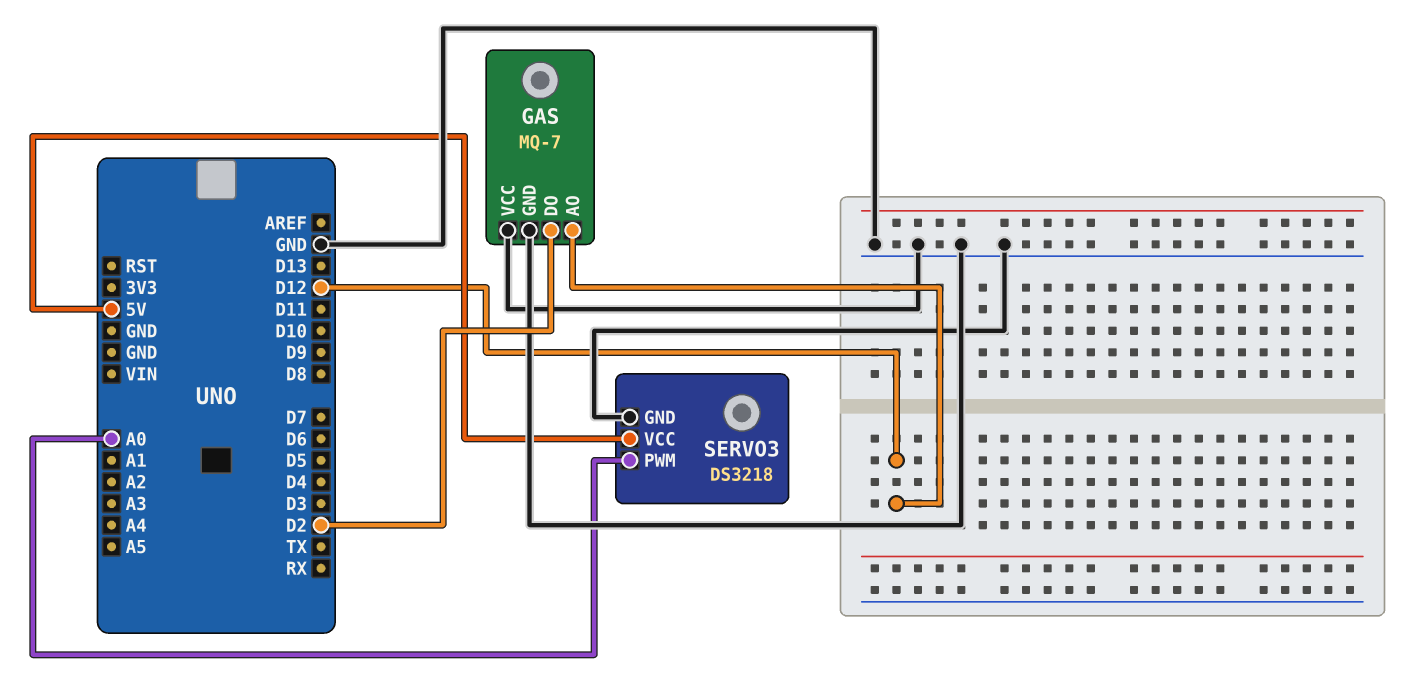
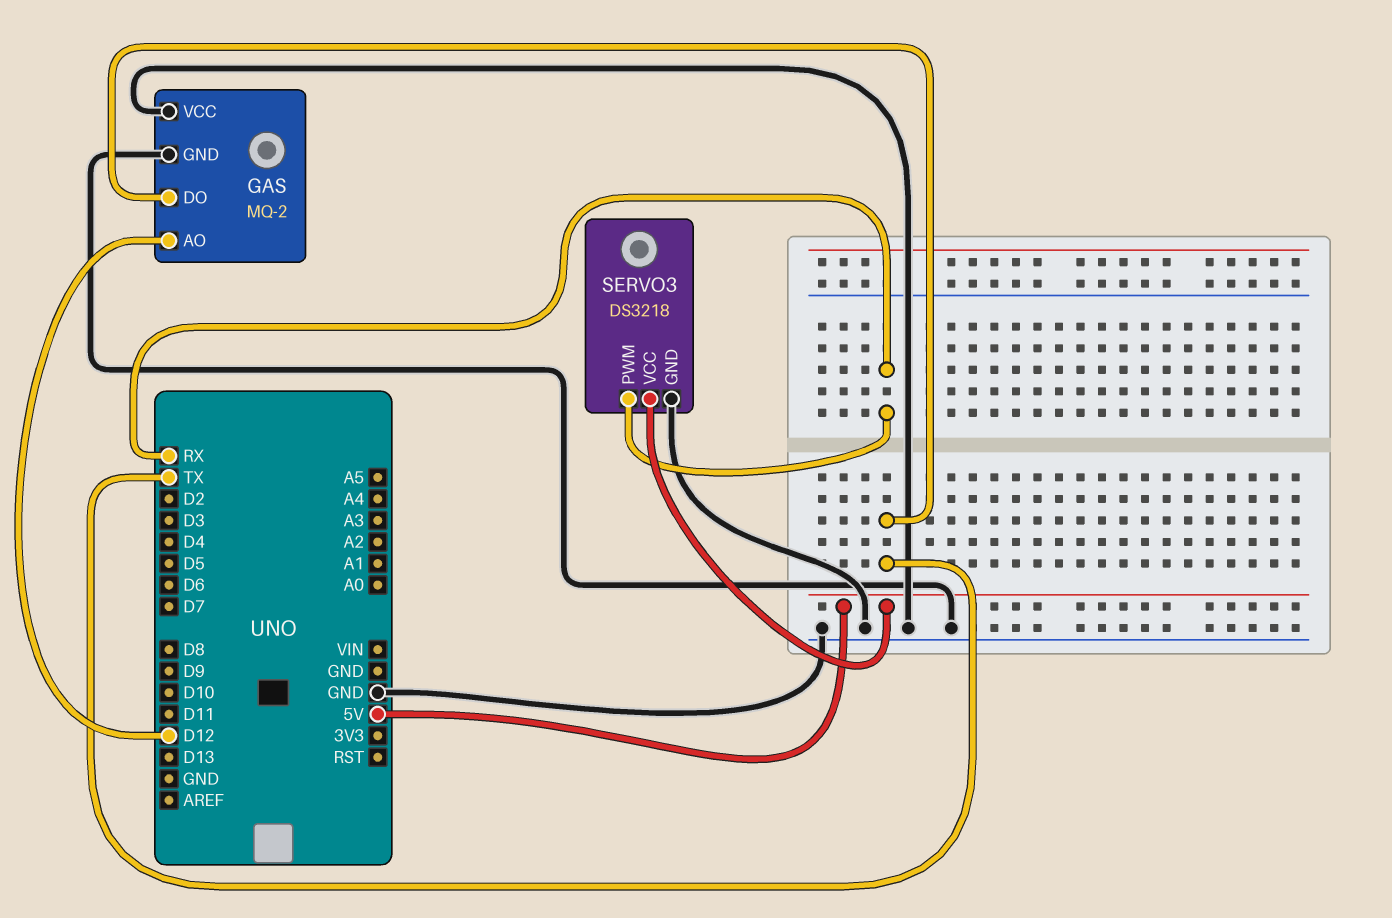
GAS: MQ-7 -> MQ-2
GAS pin DO: D2 -> TX
SERVO3 pin PWM: A0 -> RX

